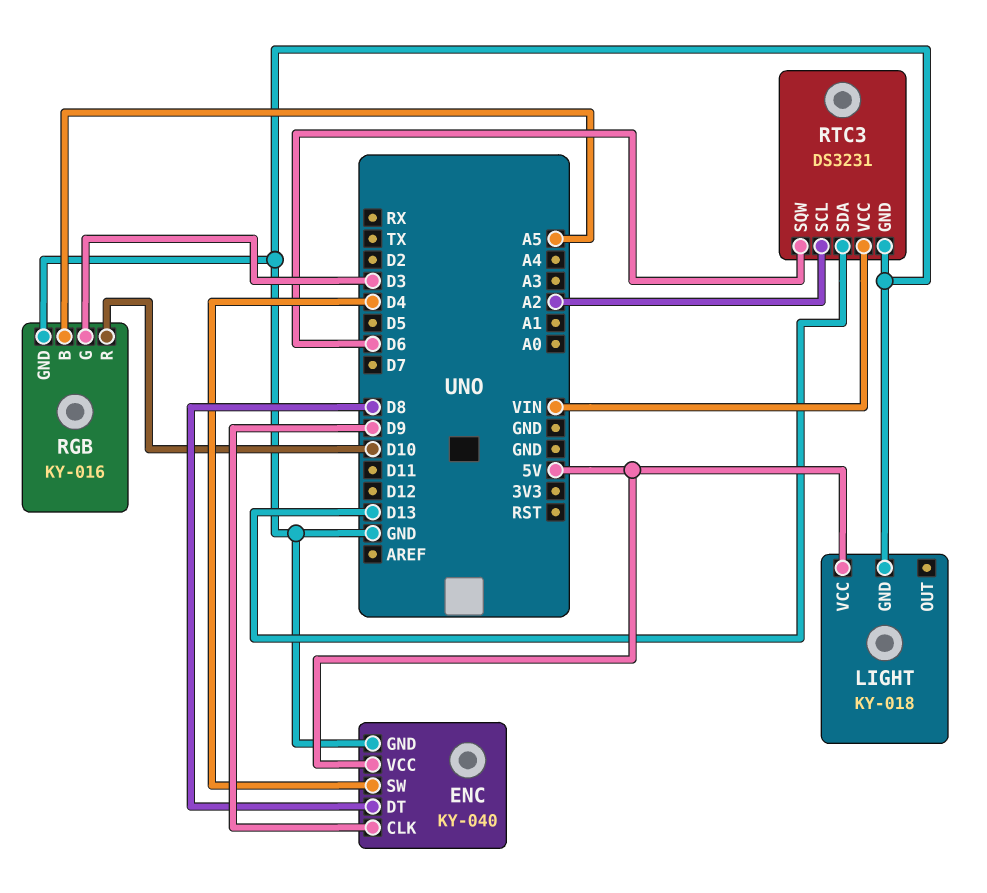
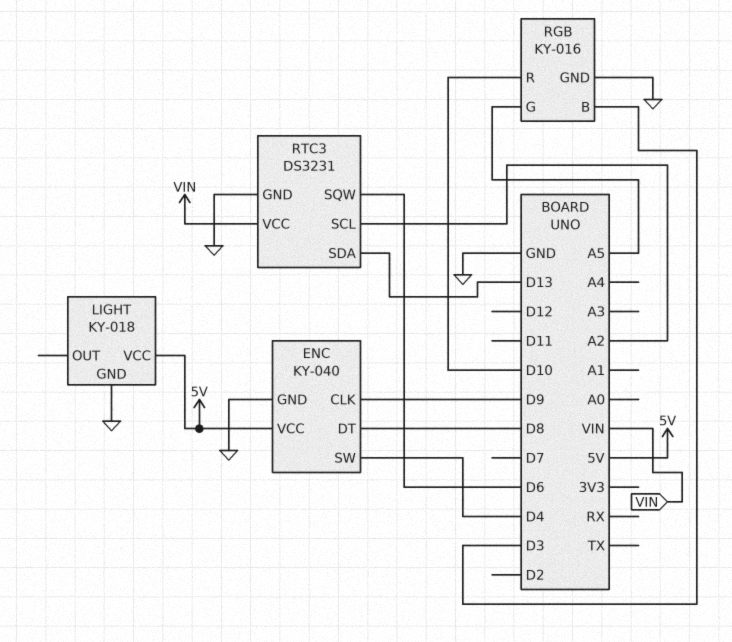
RGB pin B: A5 -> D3
RGB pin G: D3 -> A5

